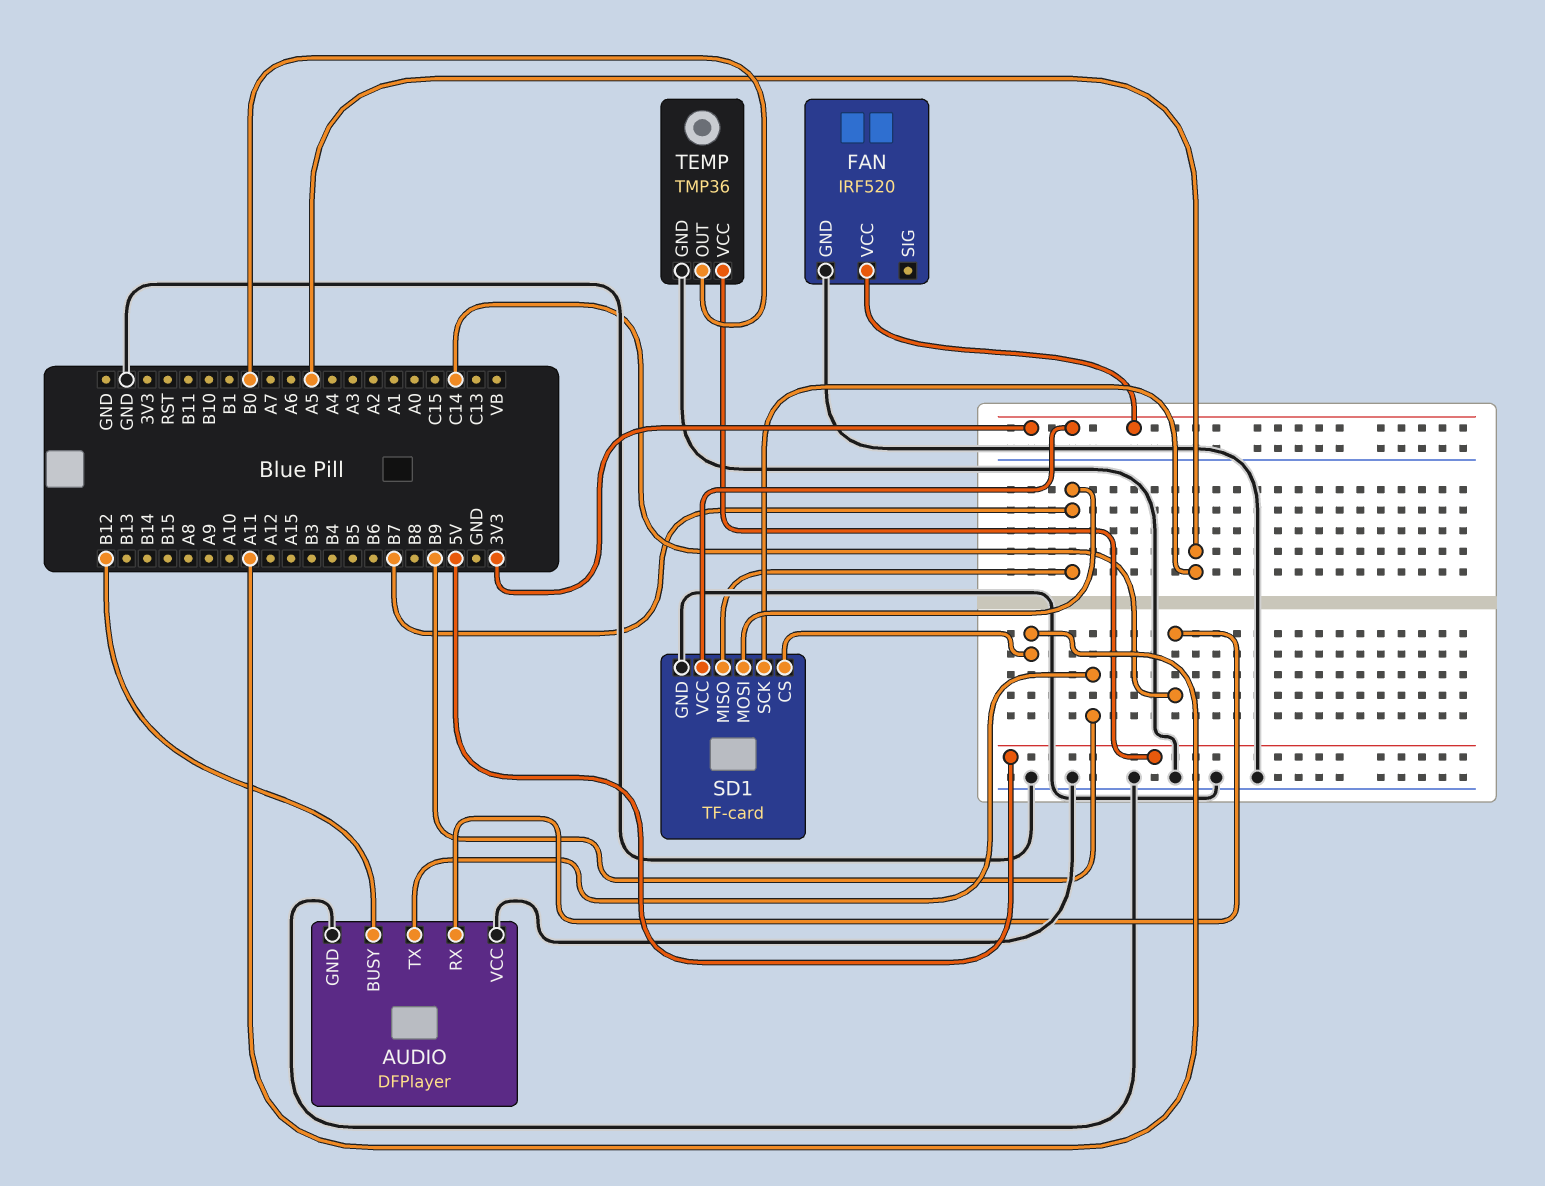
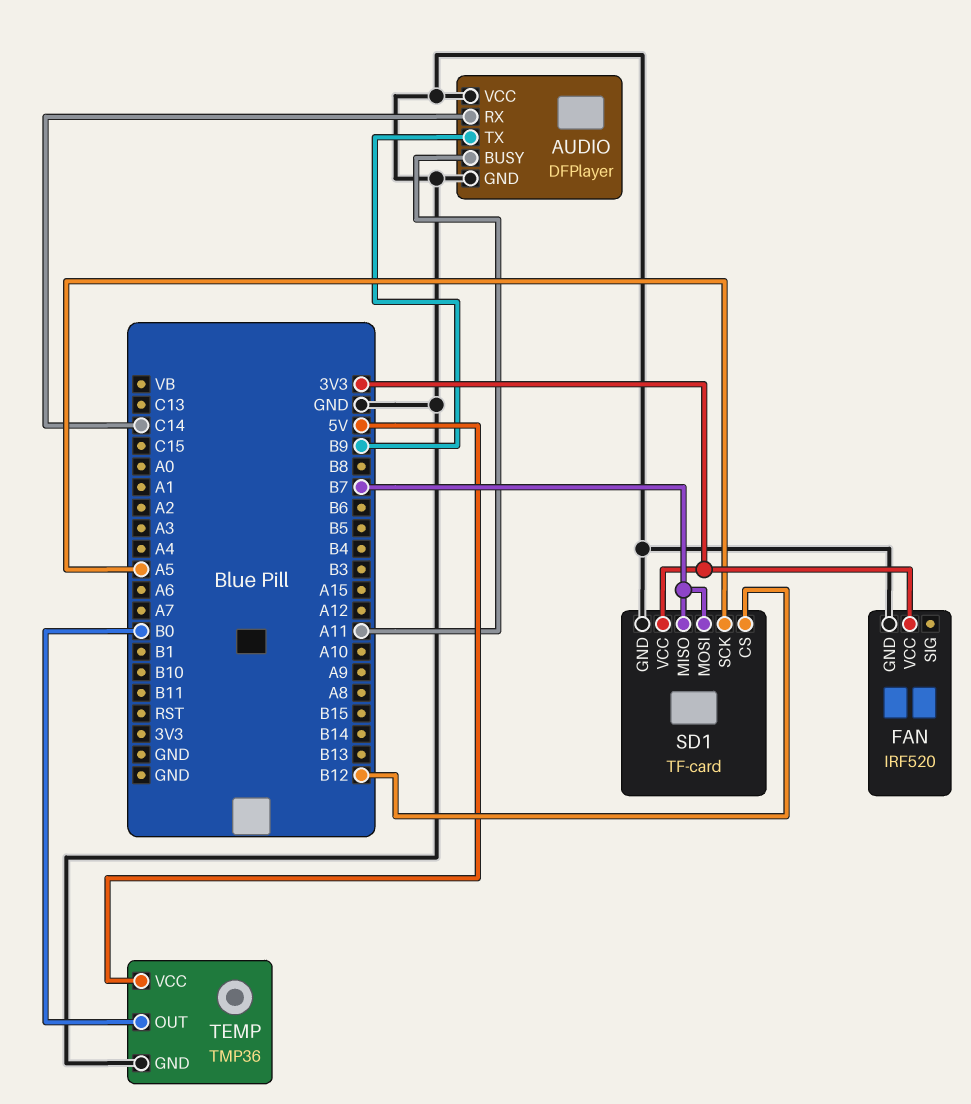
AUDIO pin BUSY: B12 -> A11
SD1 pin CS: A11 -> B12

